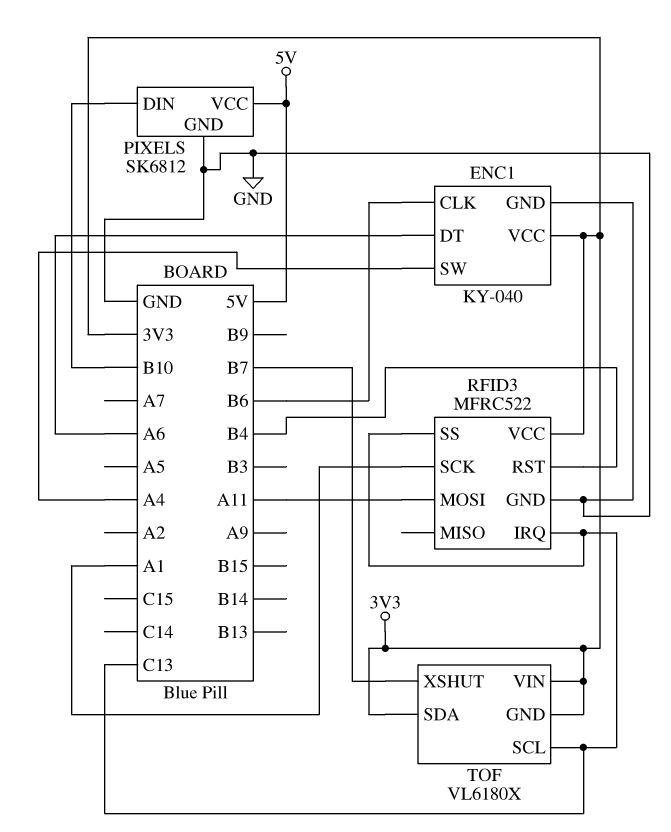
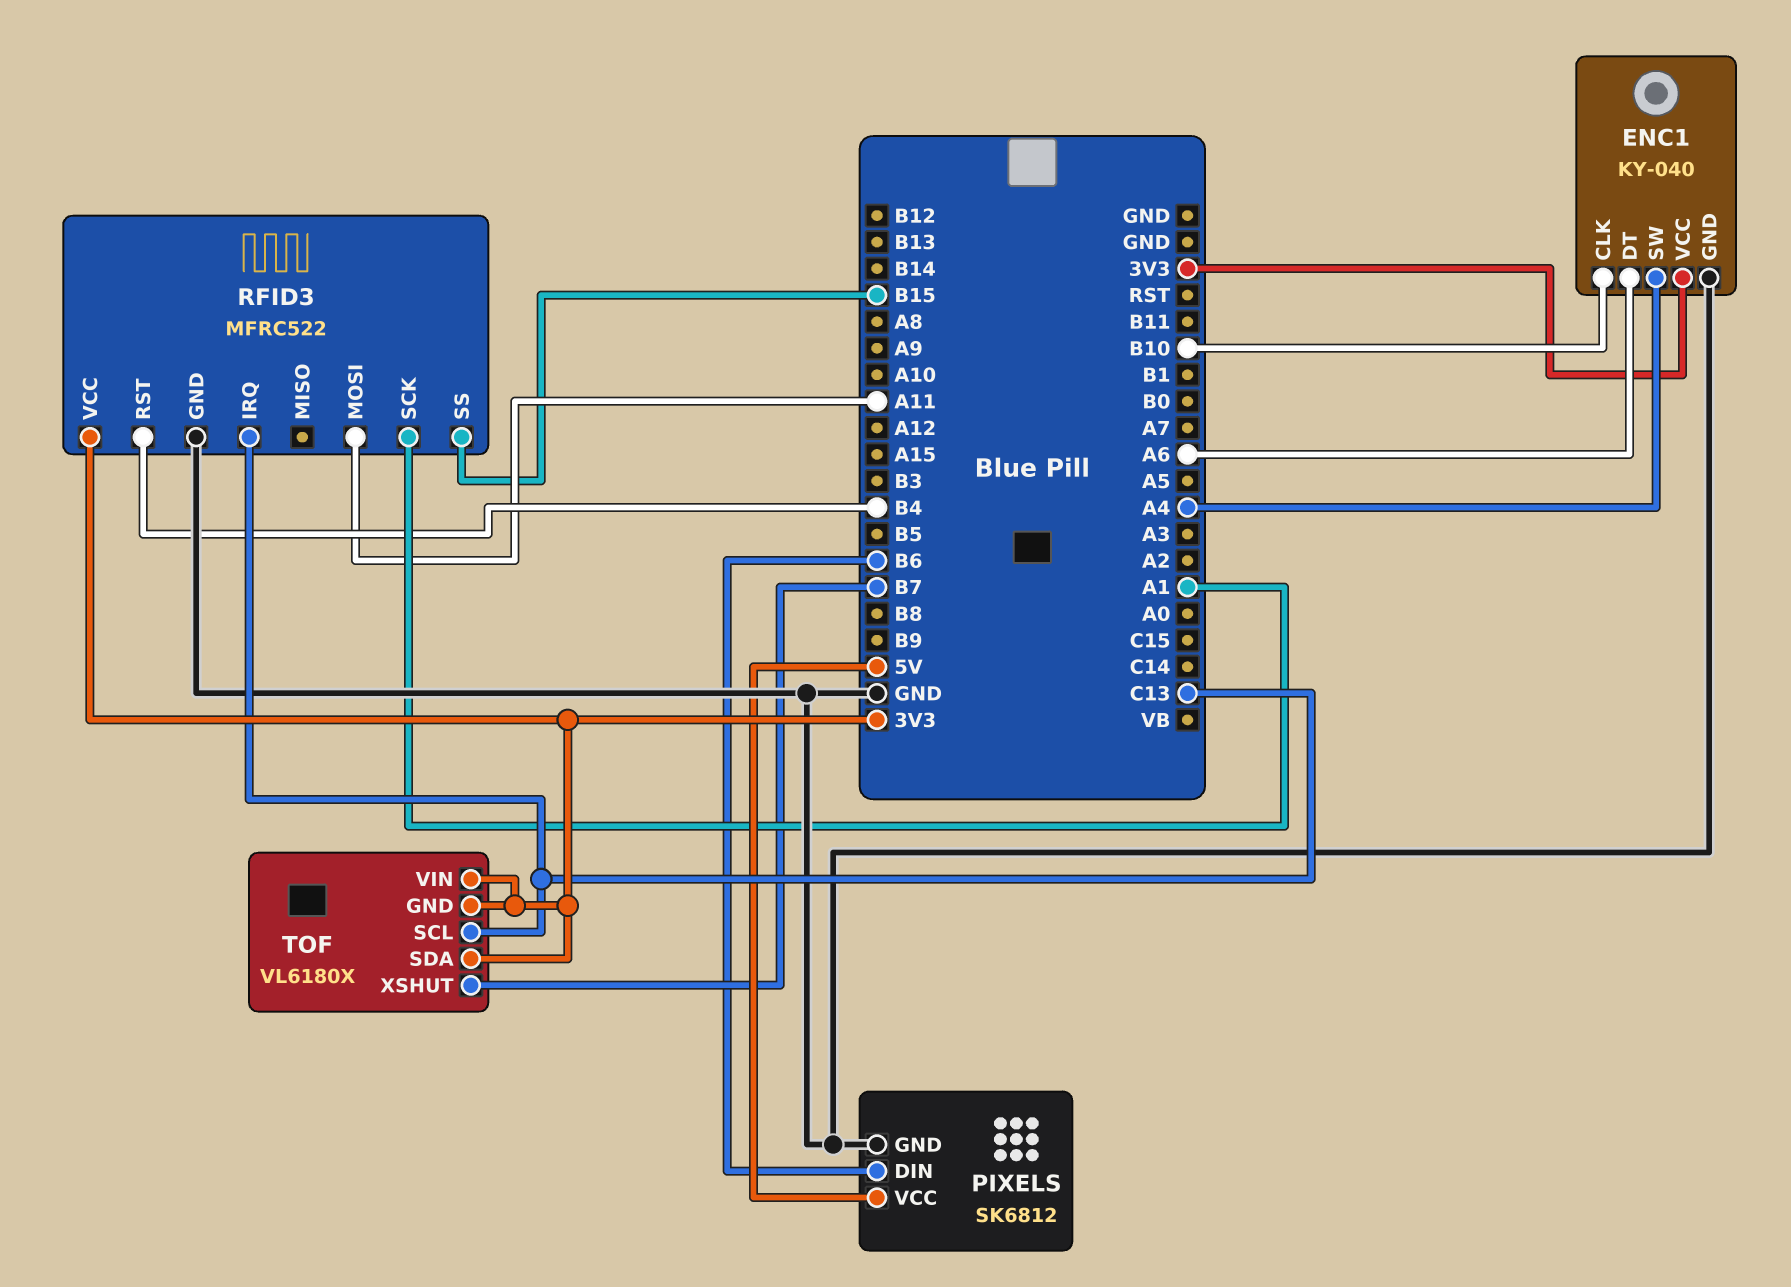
ENC1 pin CLK: B6 -> B10
PIXELS pin DIN: B10 -> B6
RFID3 pin SS: C13 -> B15

